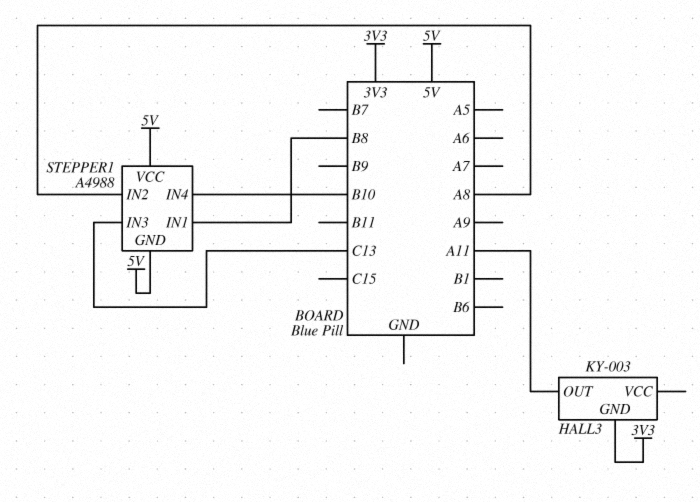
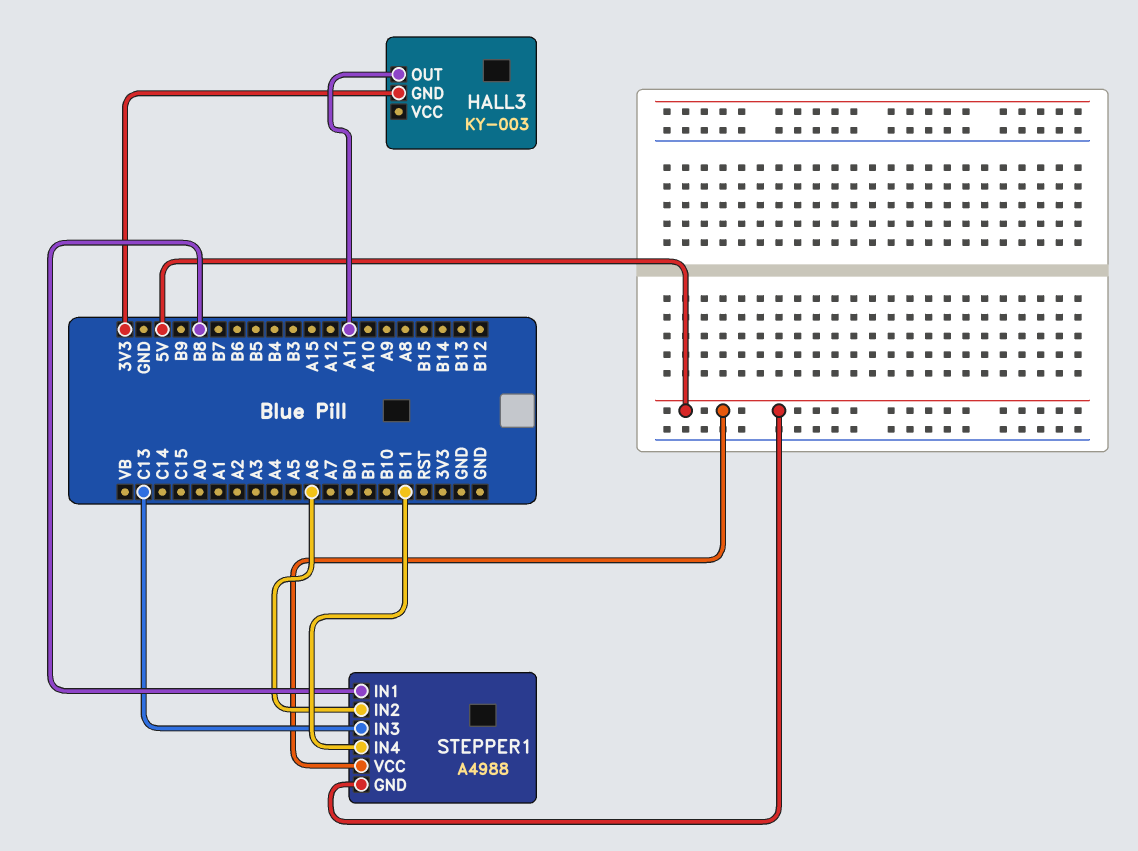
STEPPER1 pin IN2: A8 -> A6
STEPPER1 pin IN4: B10 -> B11

